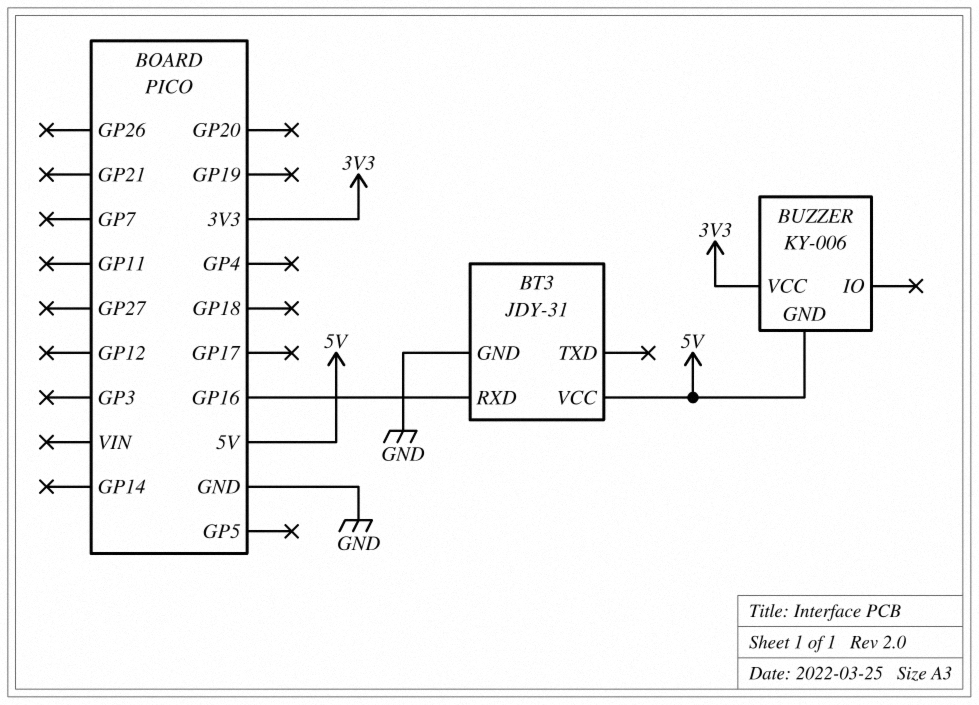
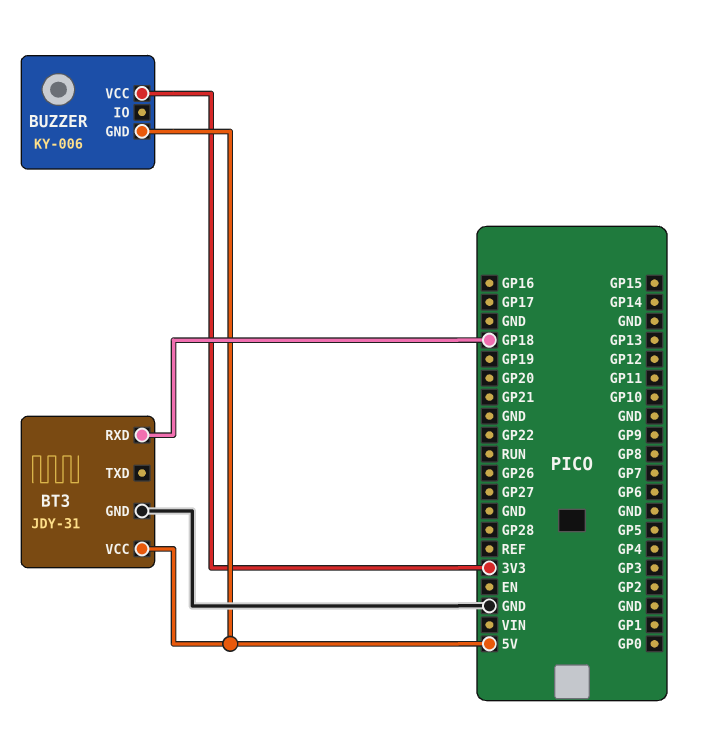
BT3 pin RXD: GP16 -> GP18

